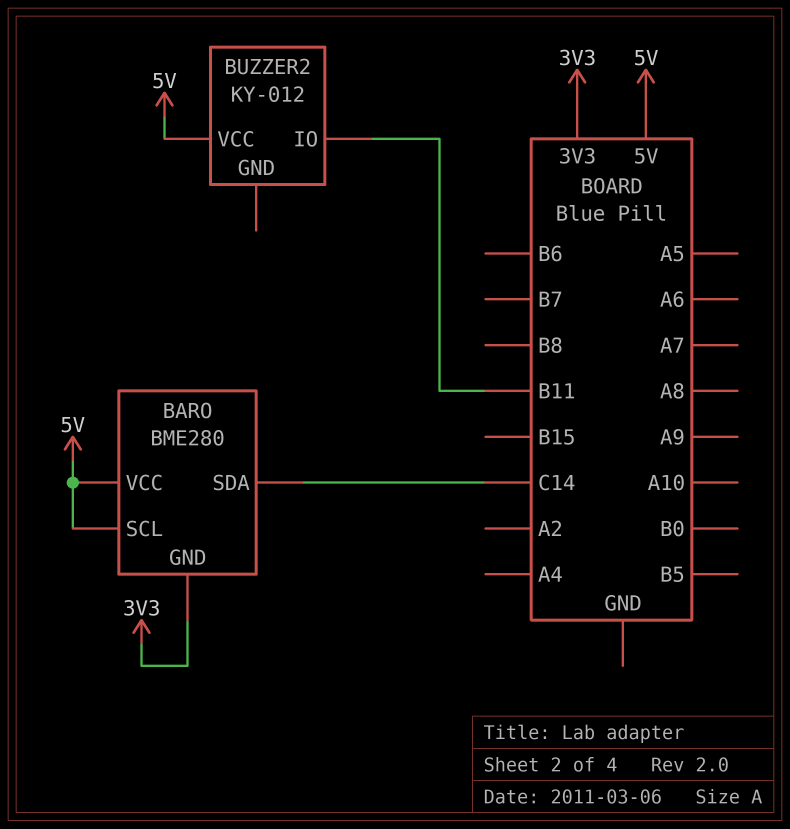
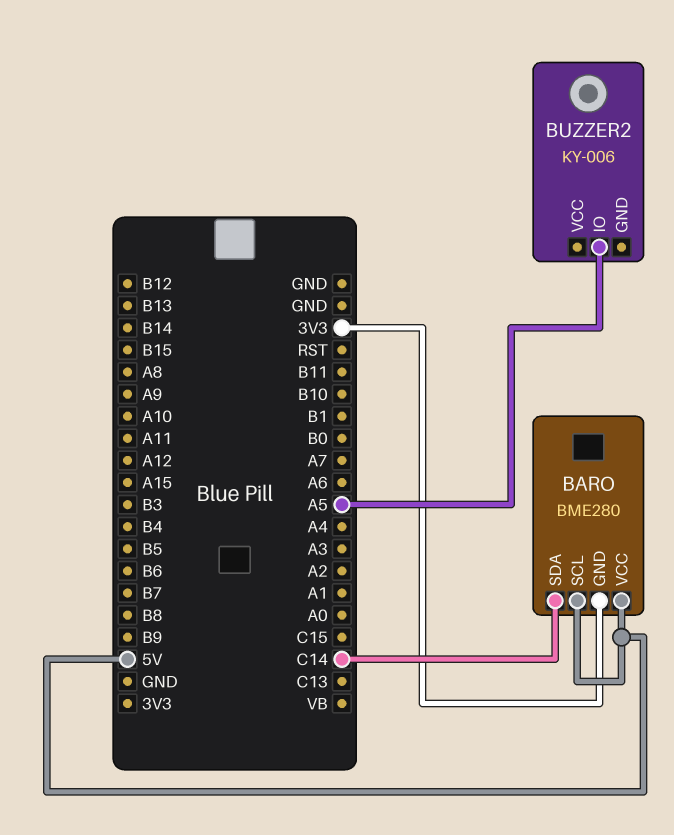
BUZZER2: KY-012 -> KY-006
BUZZER2 pin IO: B11 -> A5
BUZZER2 pin VCC: 5V -> none

